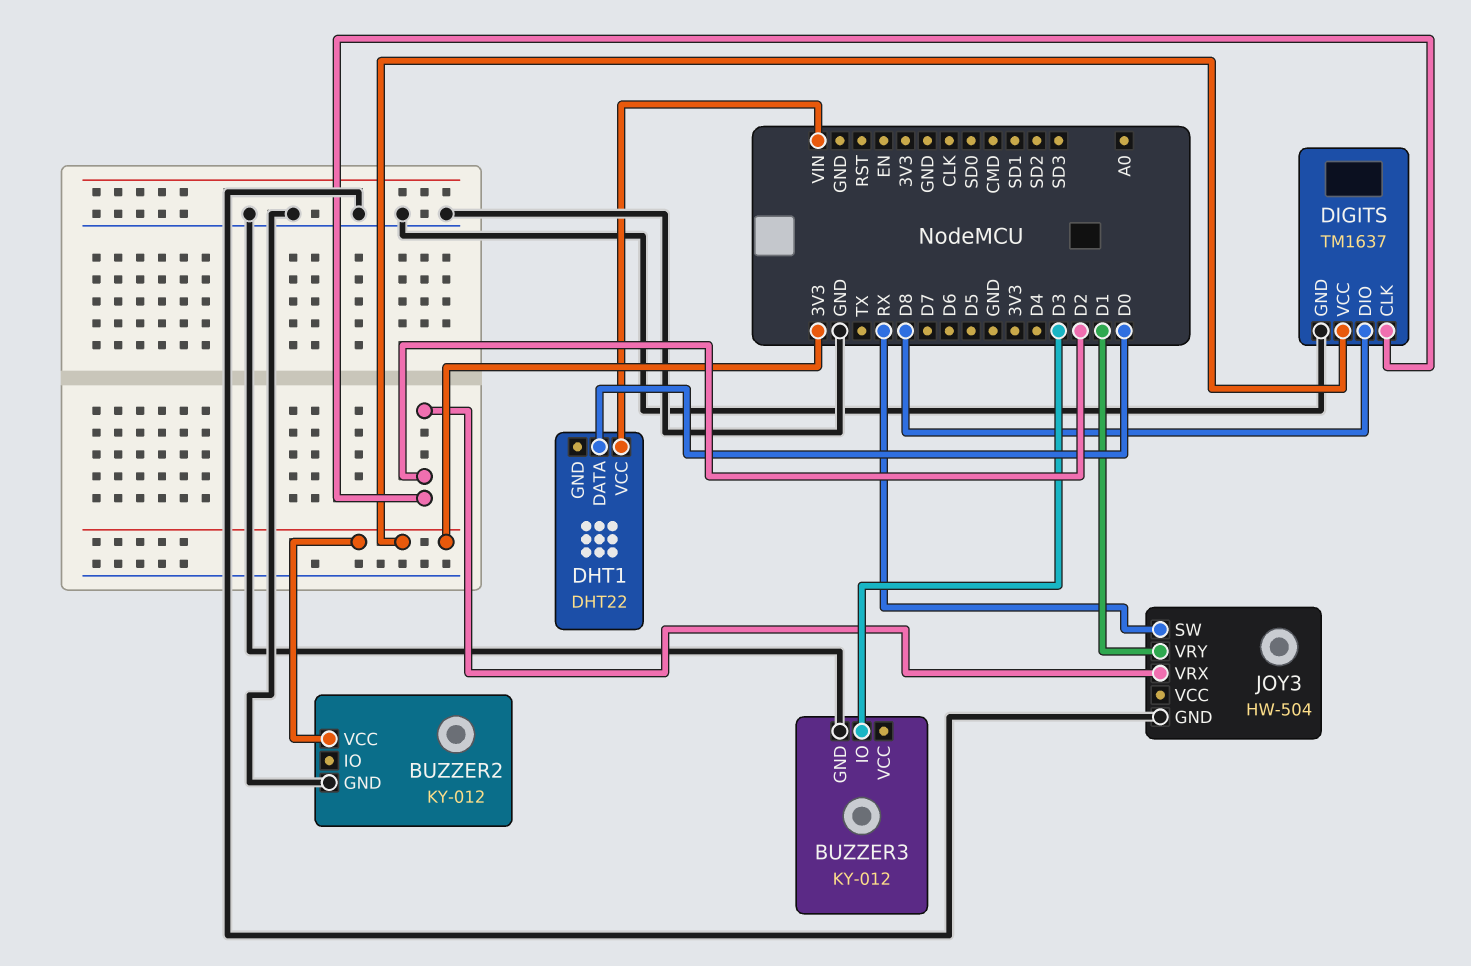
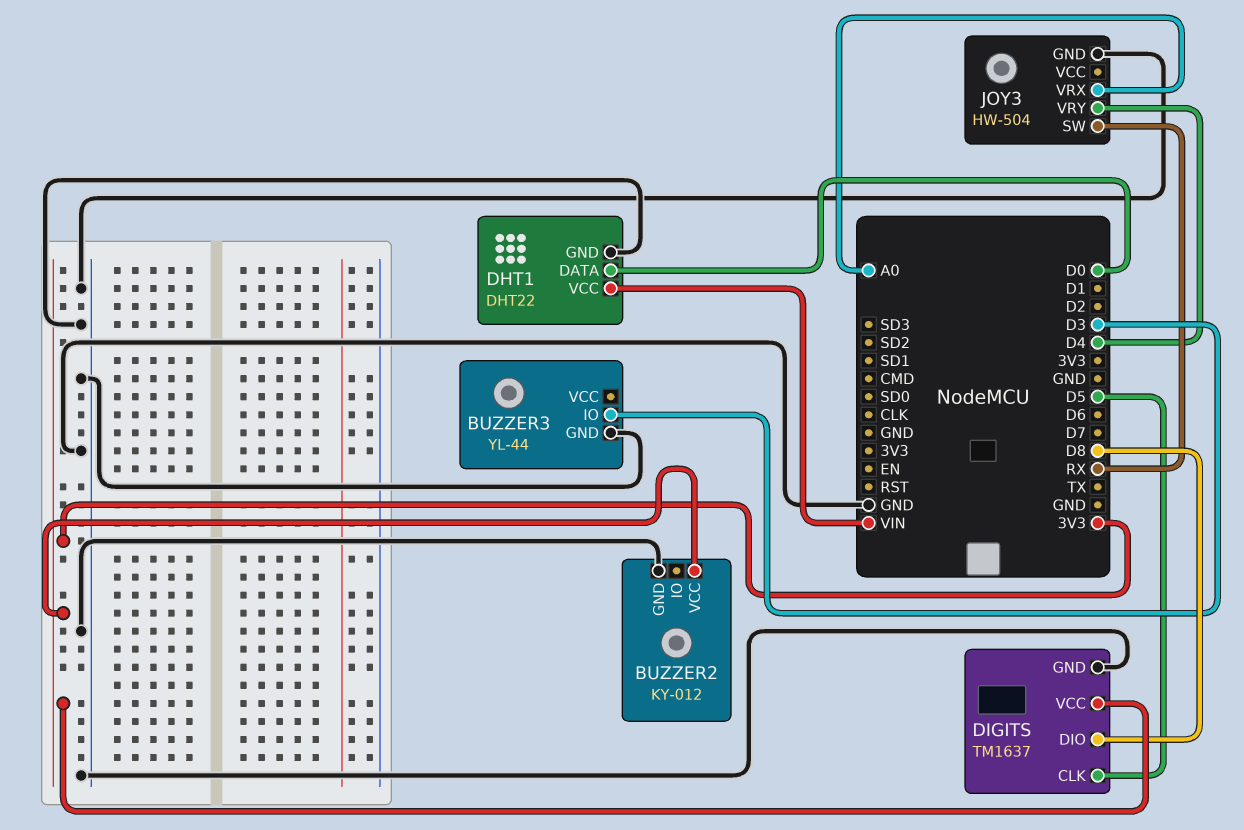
BUZZER3: KY-012 -> YL-44
DHT1 pin GND: none -> GND
DIGITS pin CLK: D2 -> D5
JOY3 pin VRX: D2 -> A0
JOY3 pin VRY: D1 -> D4

